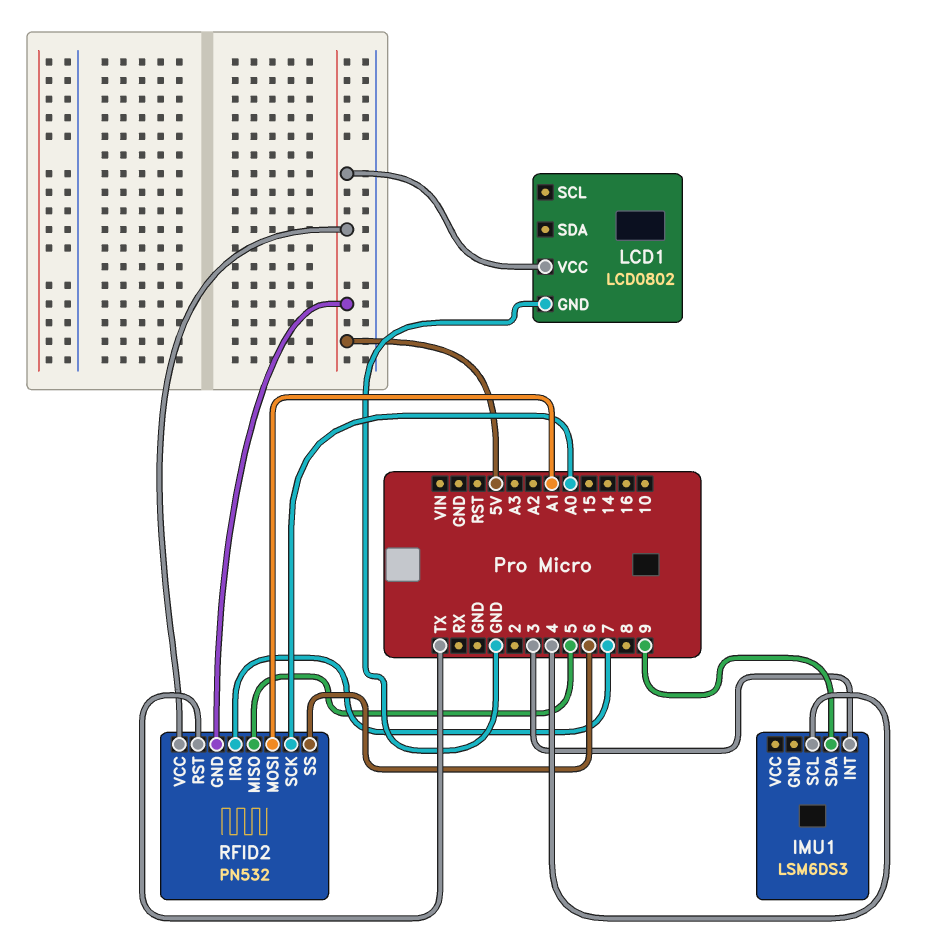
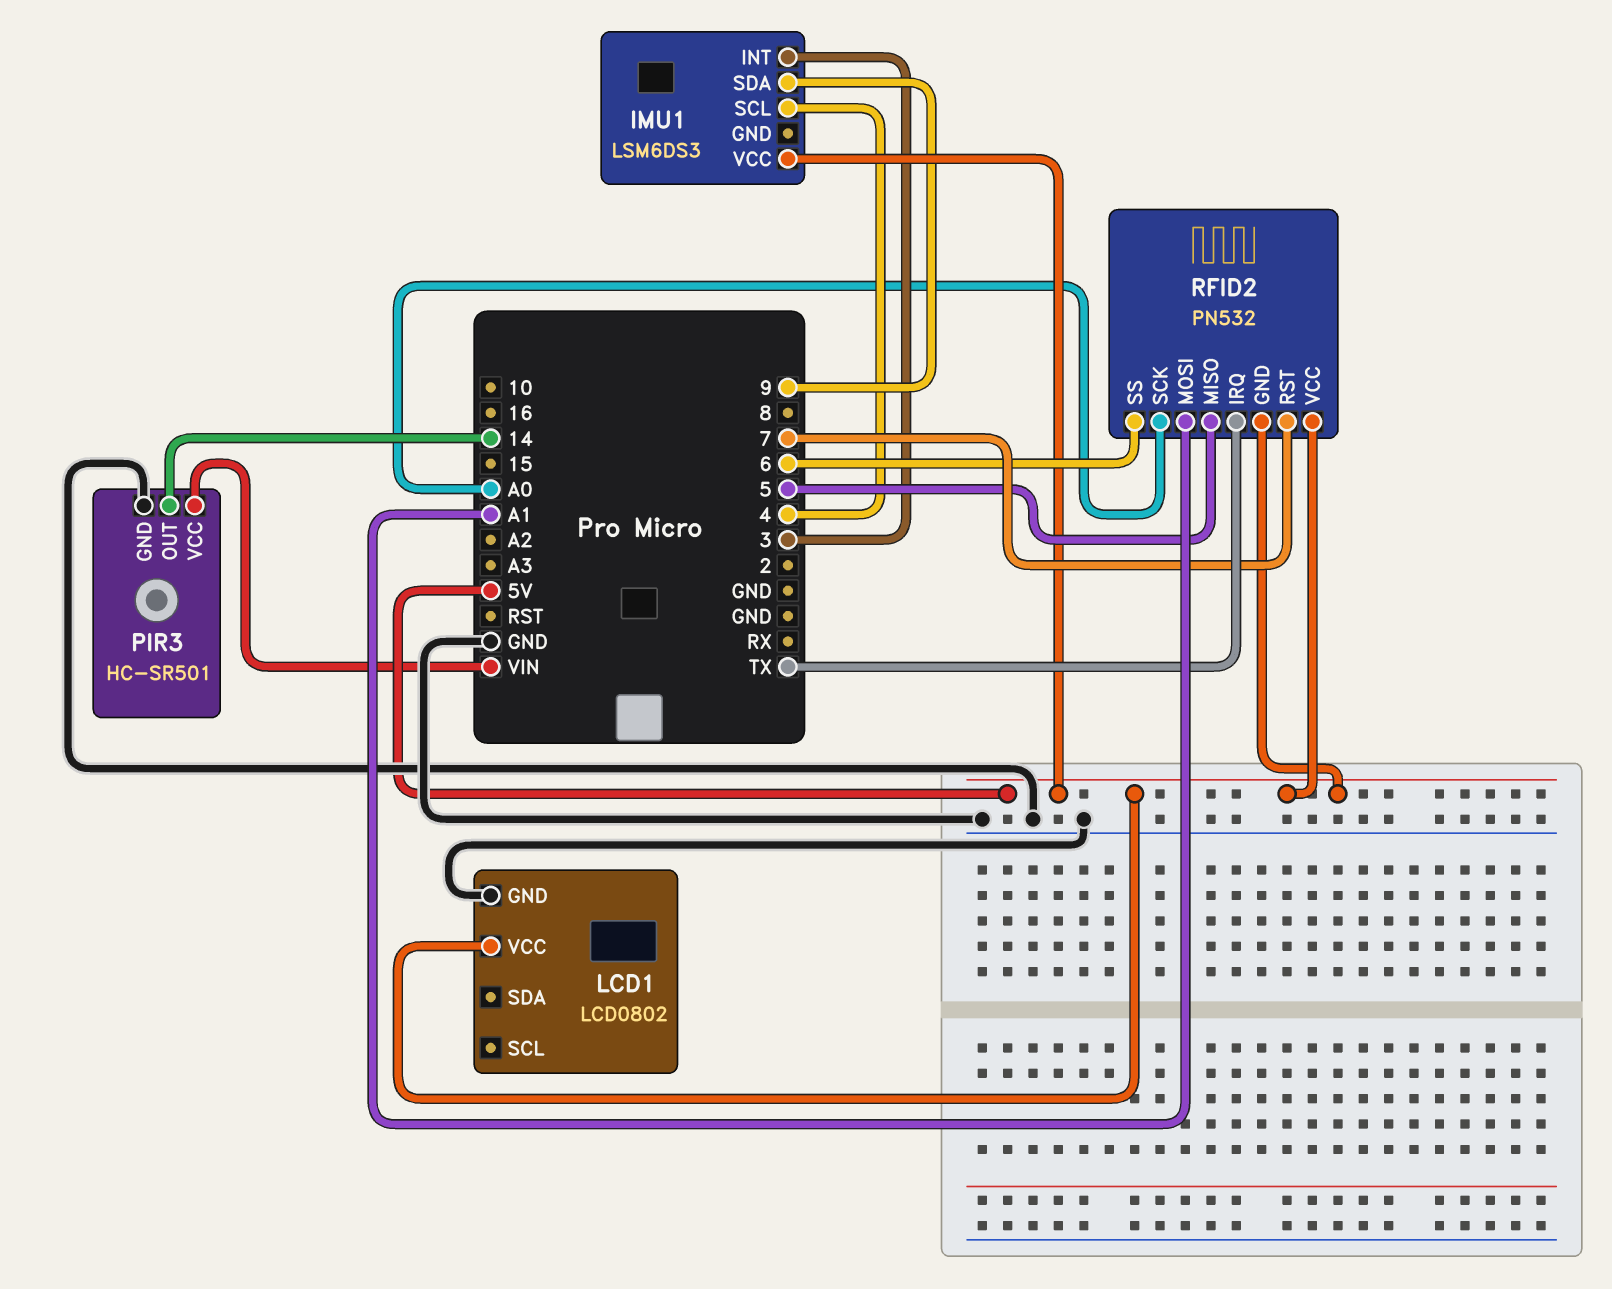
IMU1 pin VCC: none -> 5V
PIR3: none -> HC-SR501
PIR3 pin GND: none -> GND
PIR3 pin OUT: none -> 14
PIR3 pin VCC: none -> VIN
RFID2 pin IRQ: 7 -> TX
RFID2 pin RST: TX -> 7

